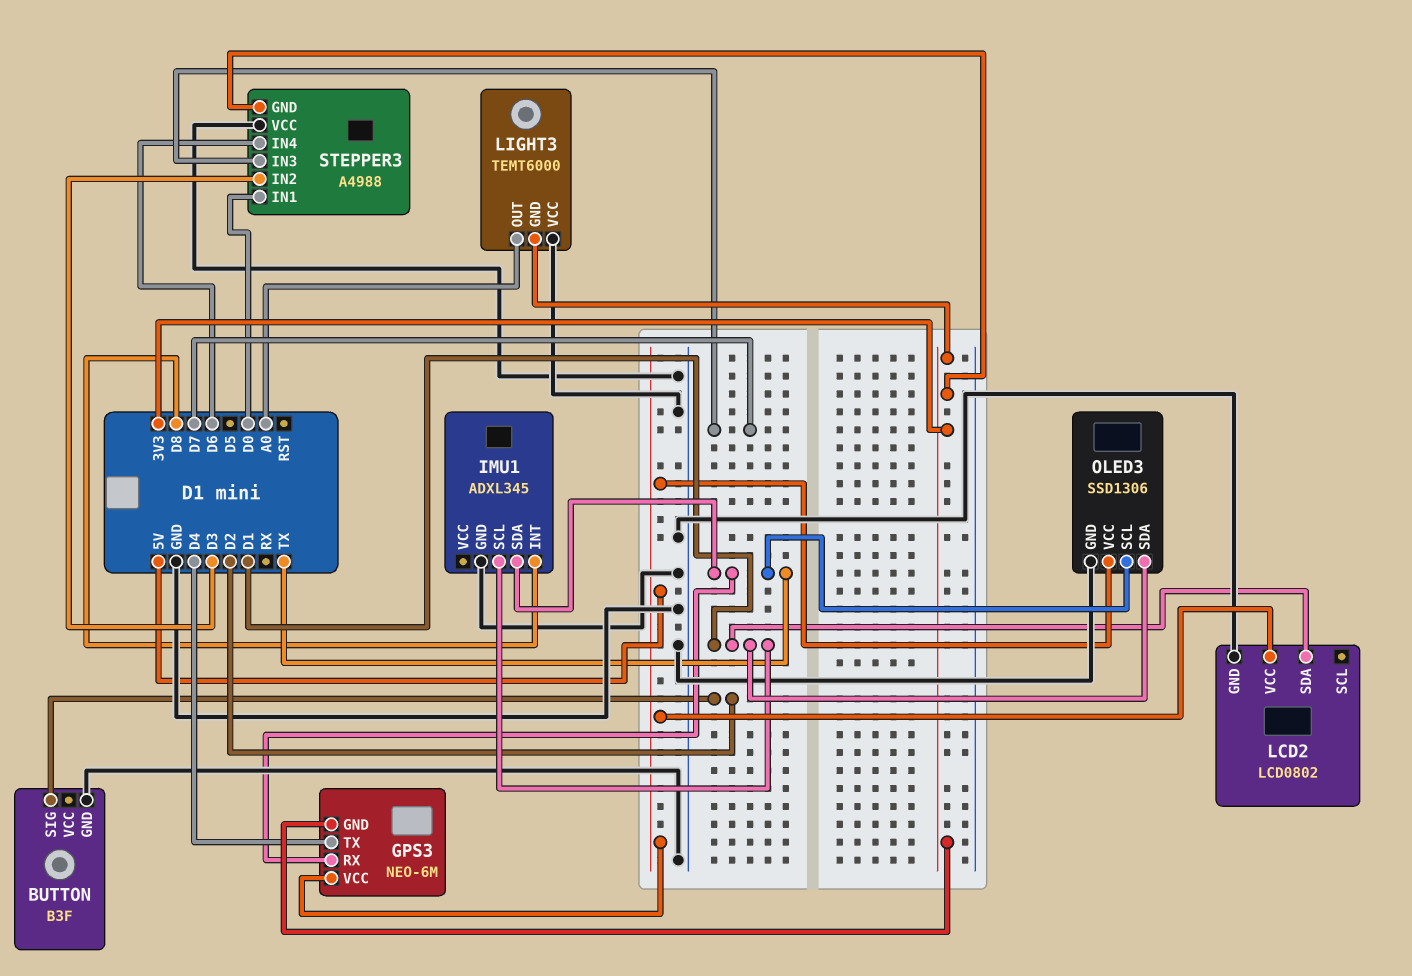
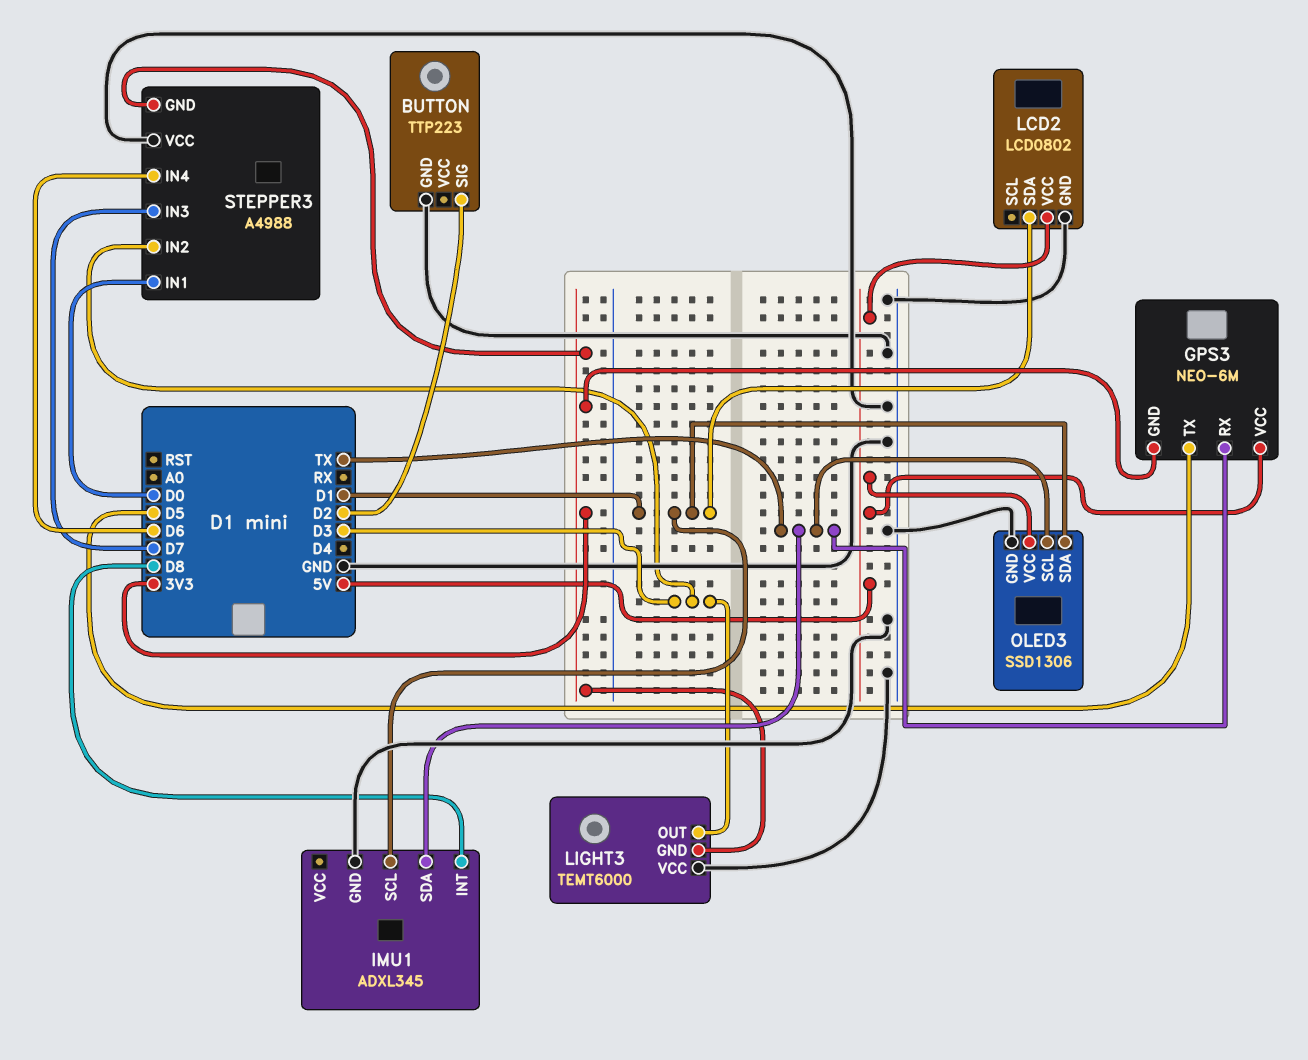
BUTTON: B3F -> TTP223
GPS3 pin TX: D4 -> D5
LIGHT3 pin OUT: A0 -> D3

